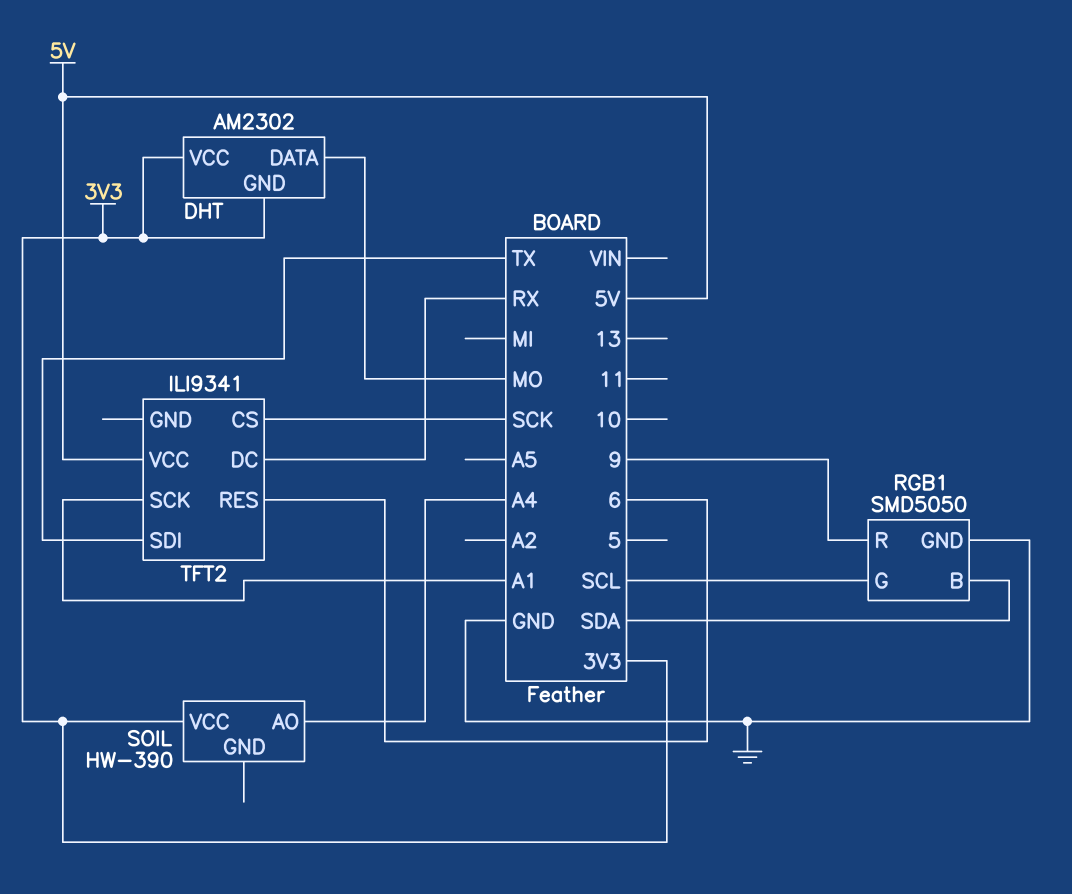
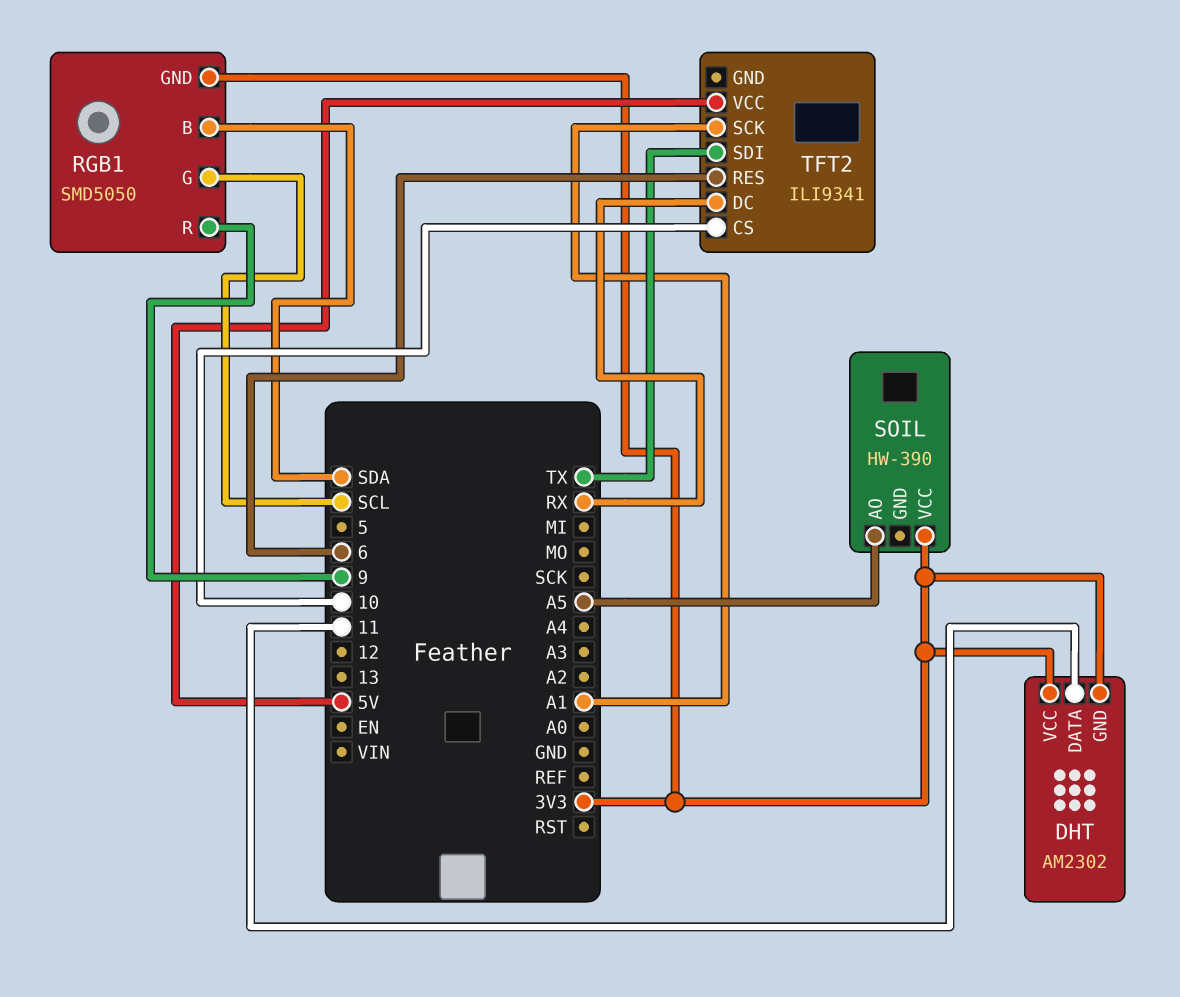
DHT pin DATA: MO -> 11
RGB1 pin GND: GND -> 3V3
SOIL pin AO: A4 -> A5
TFT2 pin CS: SCK -> 10

